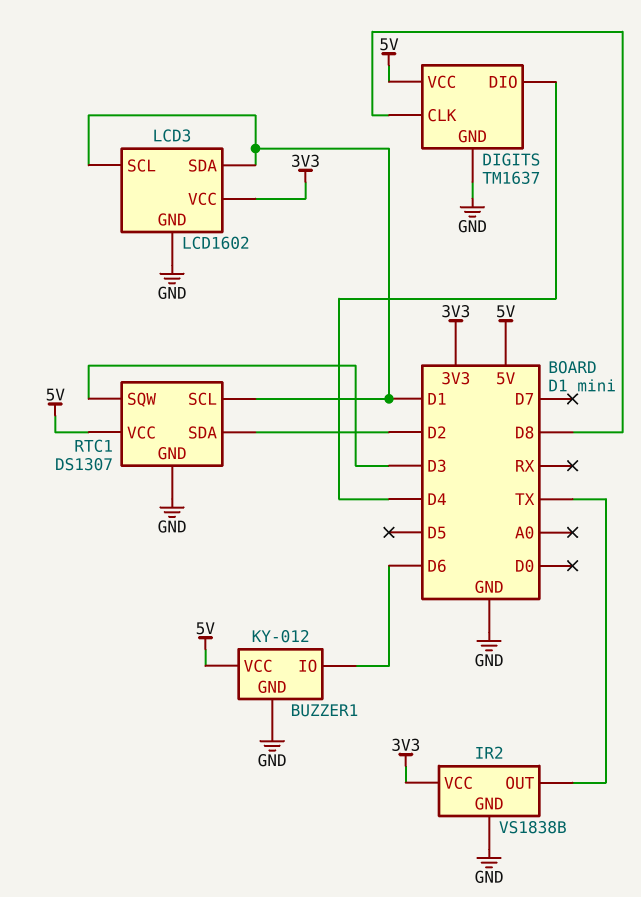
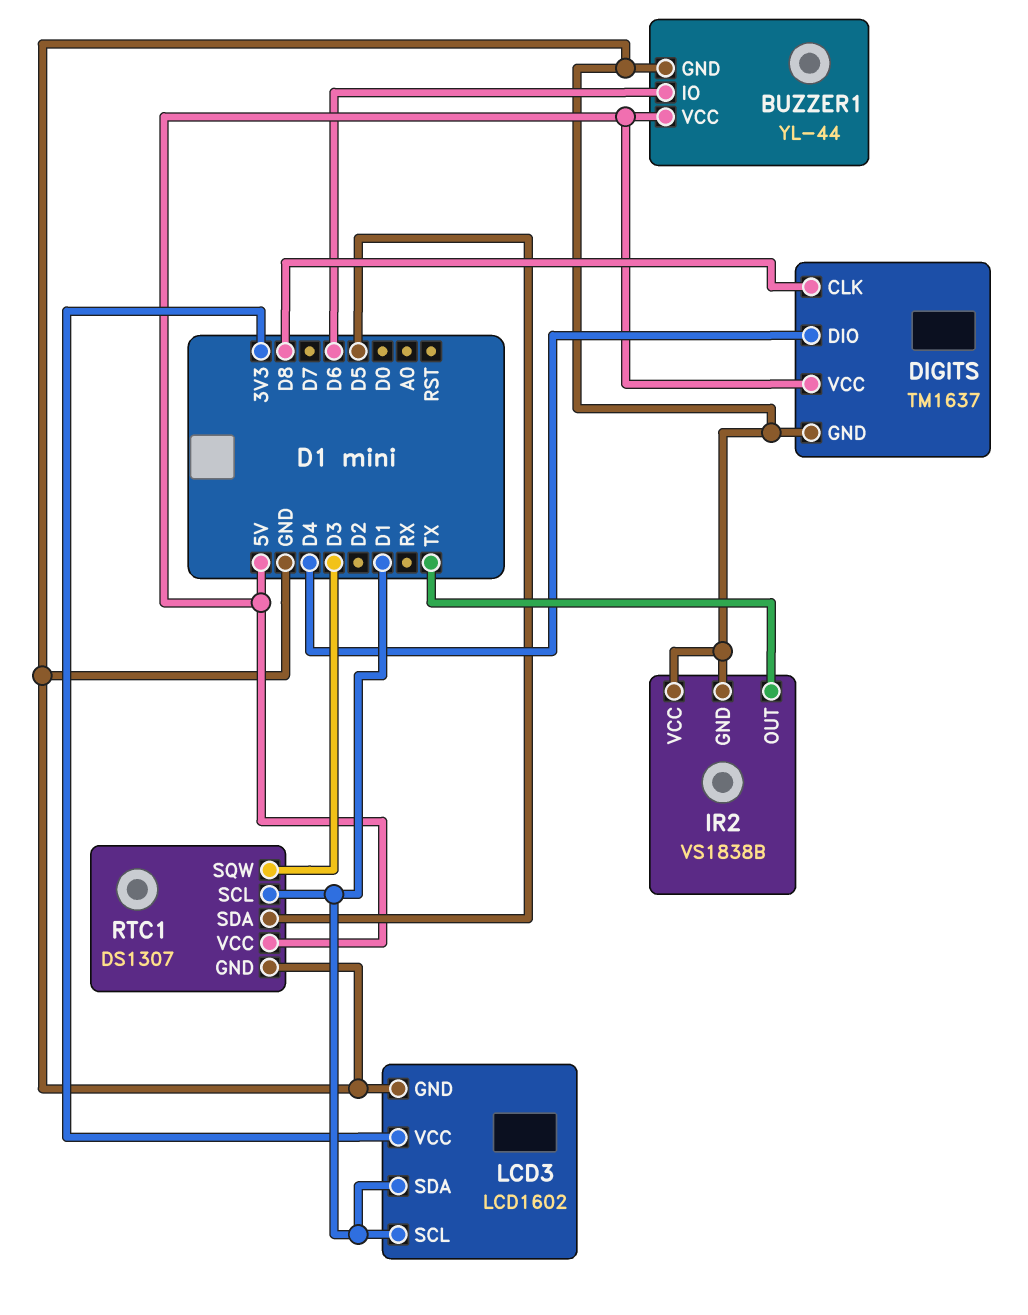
BUZZER1: KY-012 -> YL-44
IR2 pin VCC: 3V3 -> GND
RTC1 pin SDA: D2 -> D5

